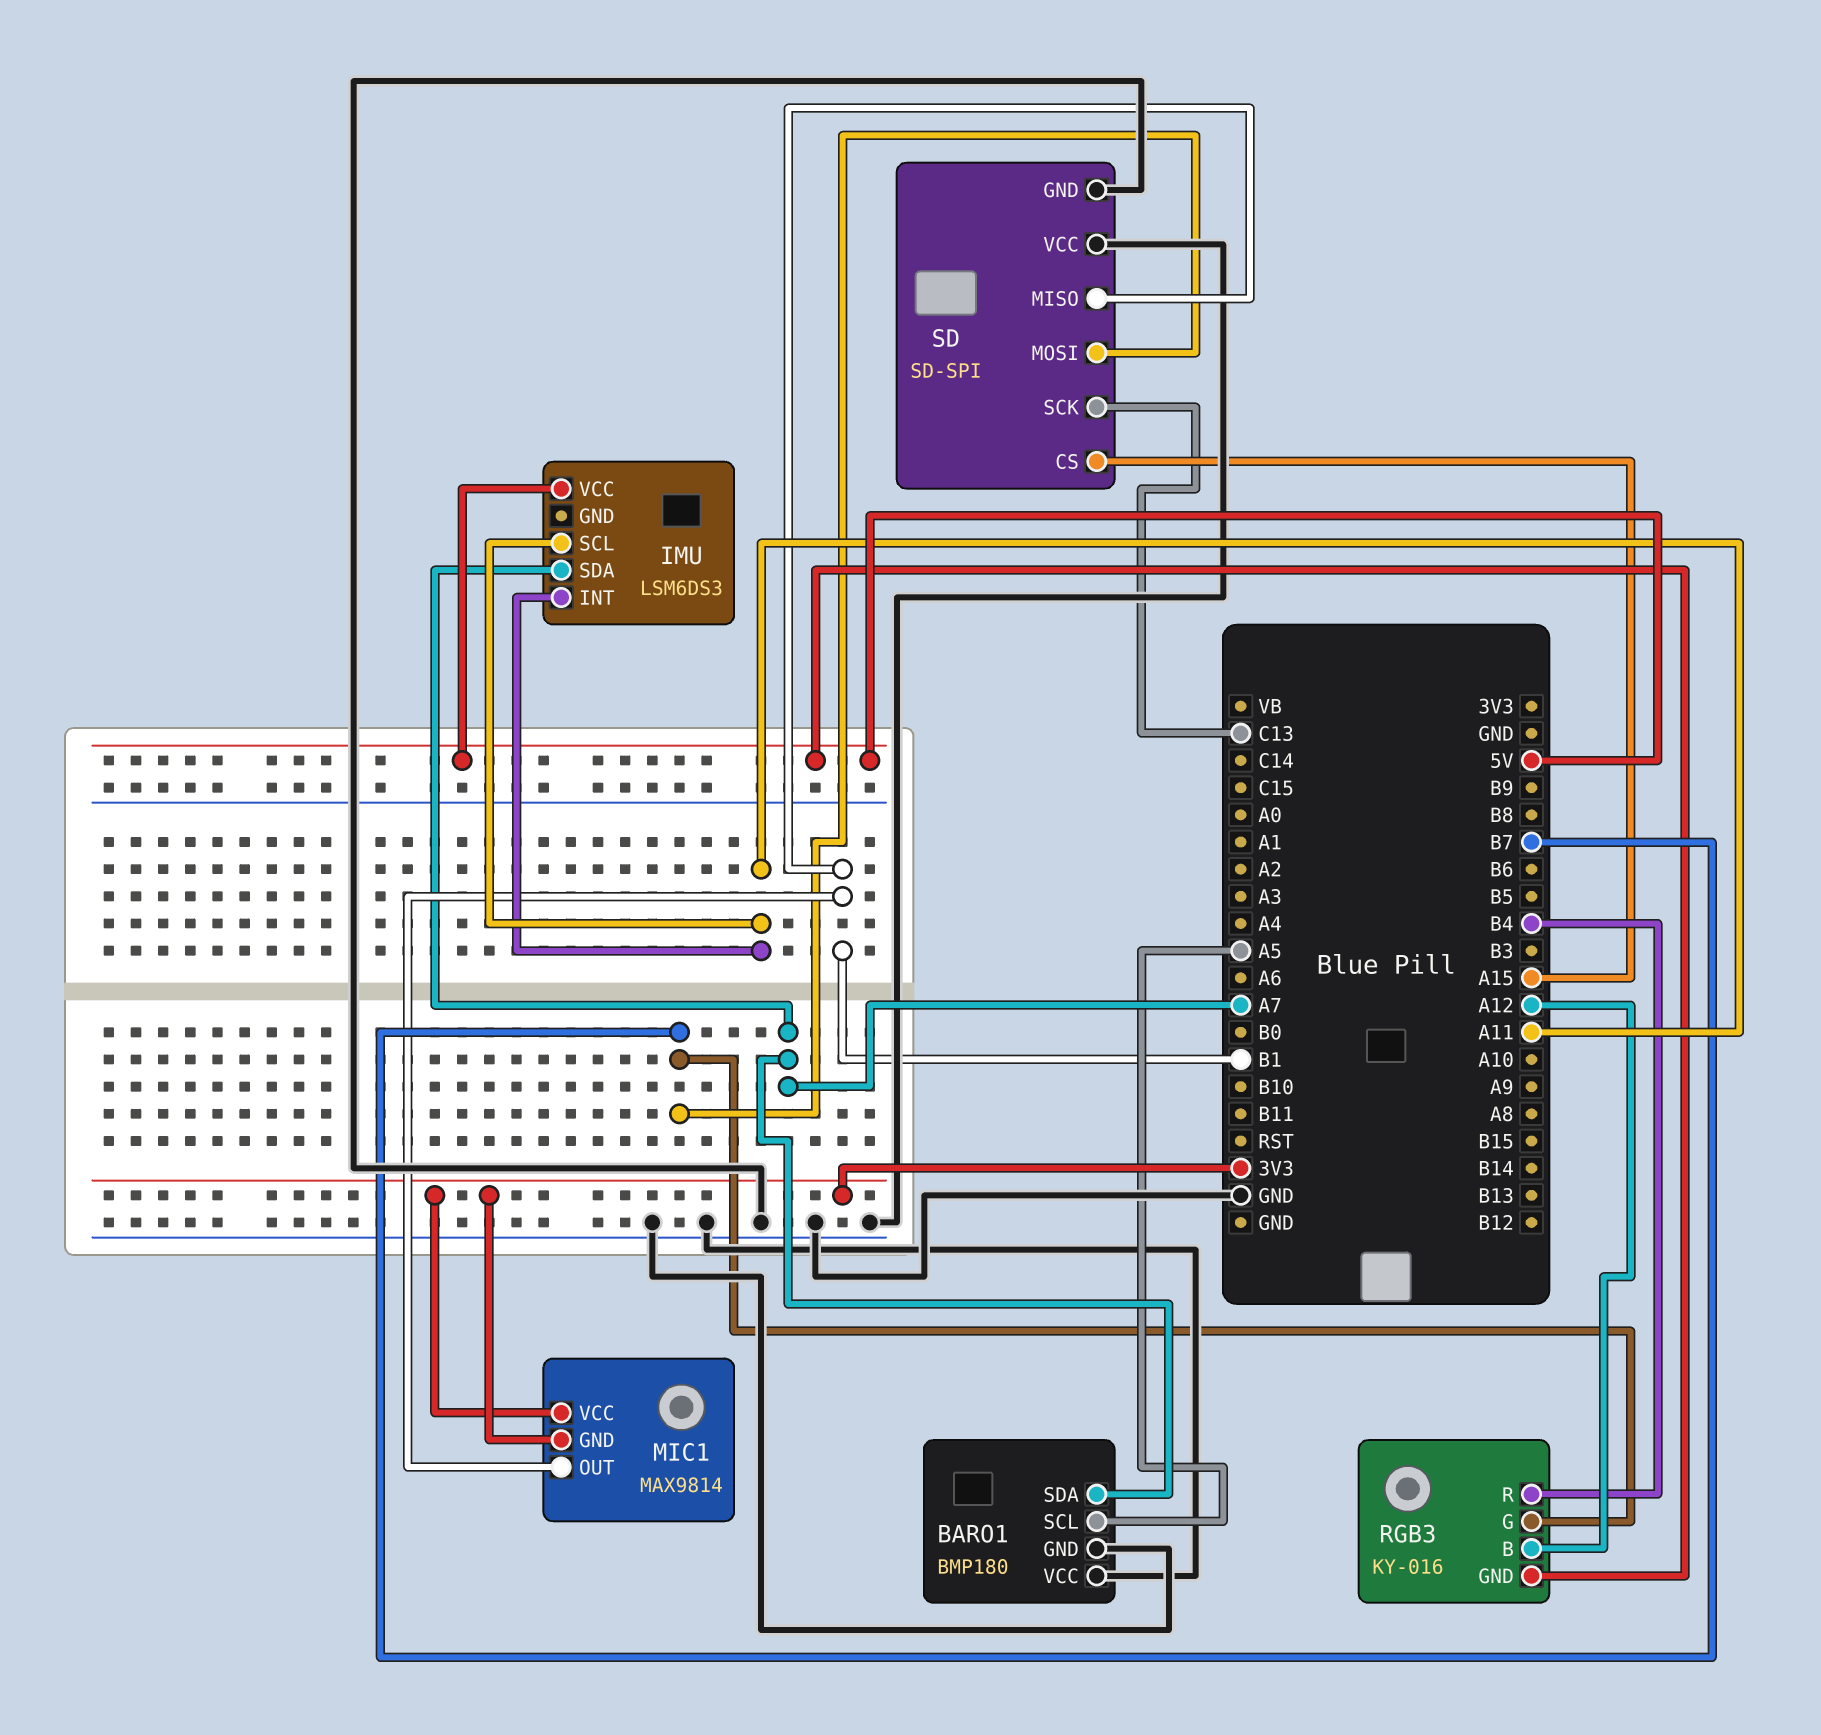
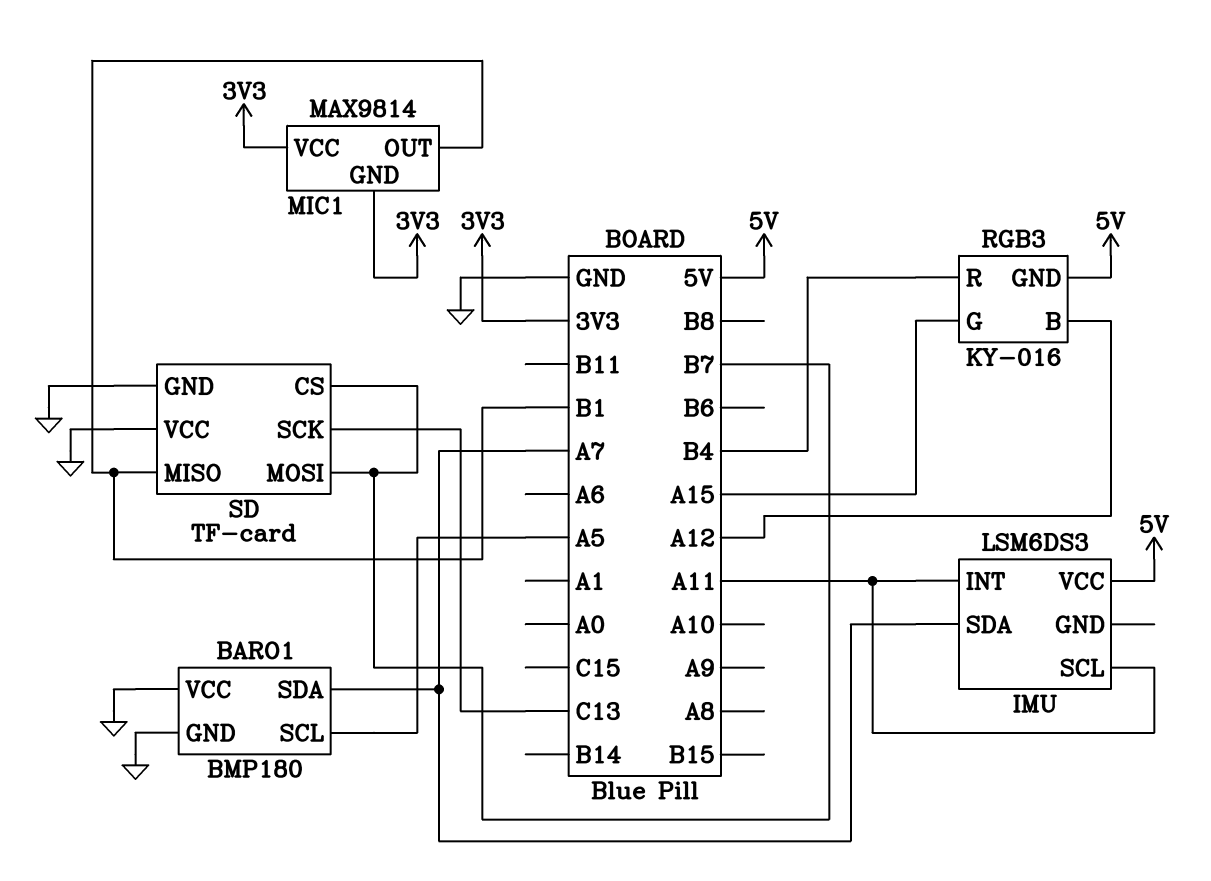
RGB3 pin G: B7 -> A15
SD: SD-SPI -> TF-card
SD pin CS: A15 -> B7

